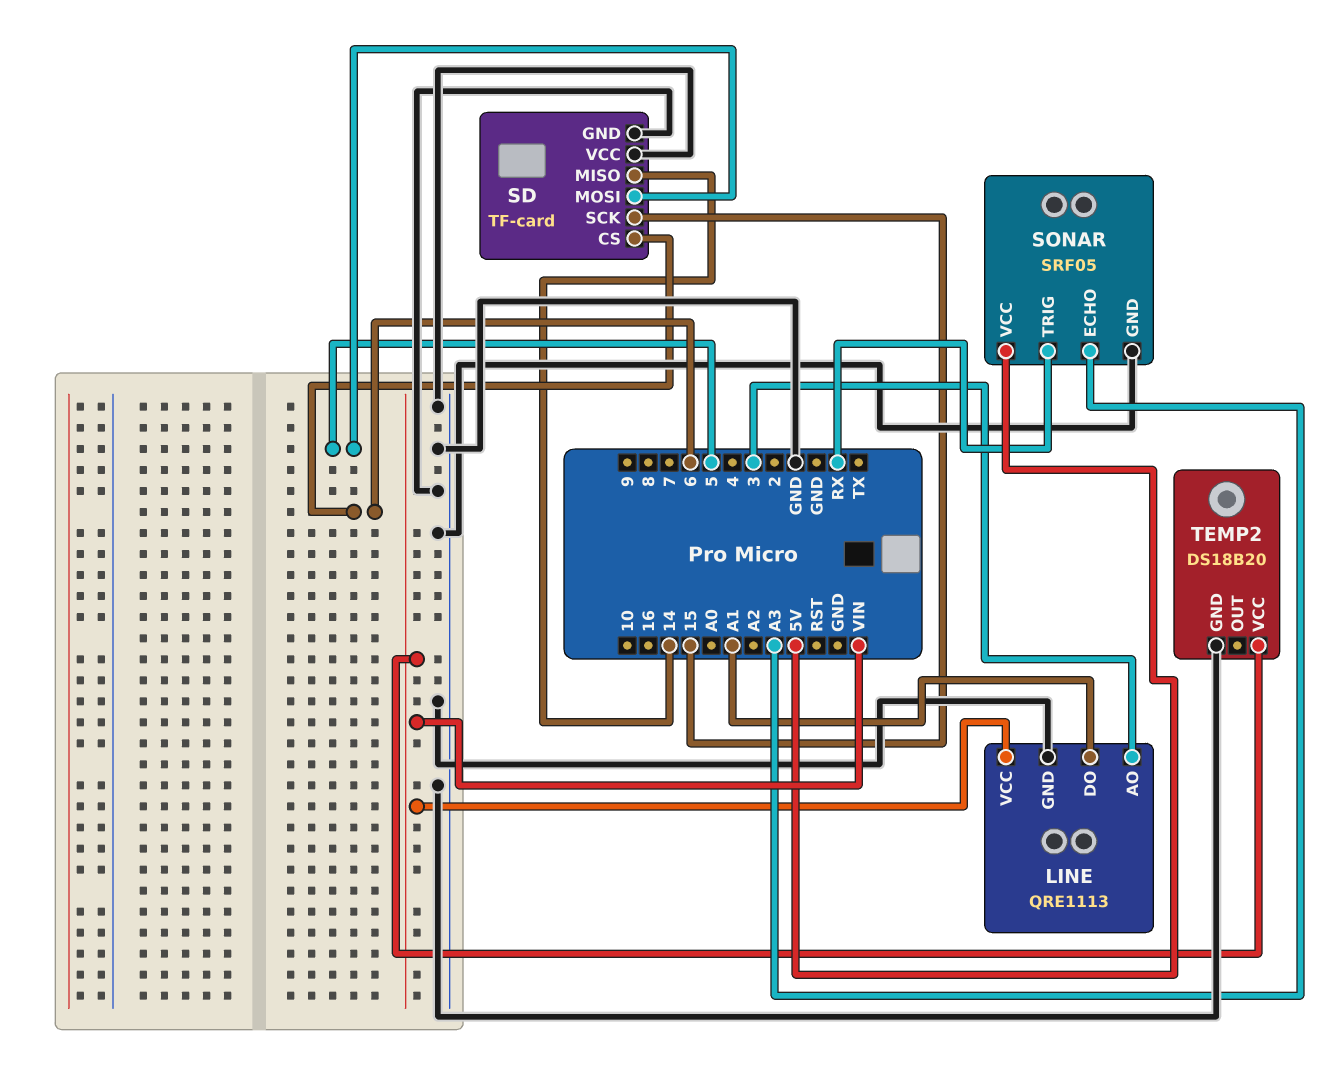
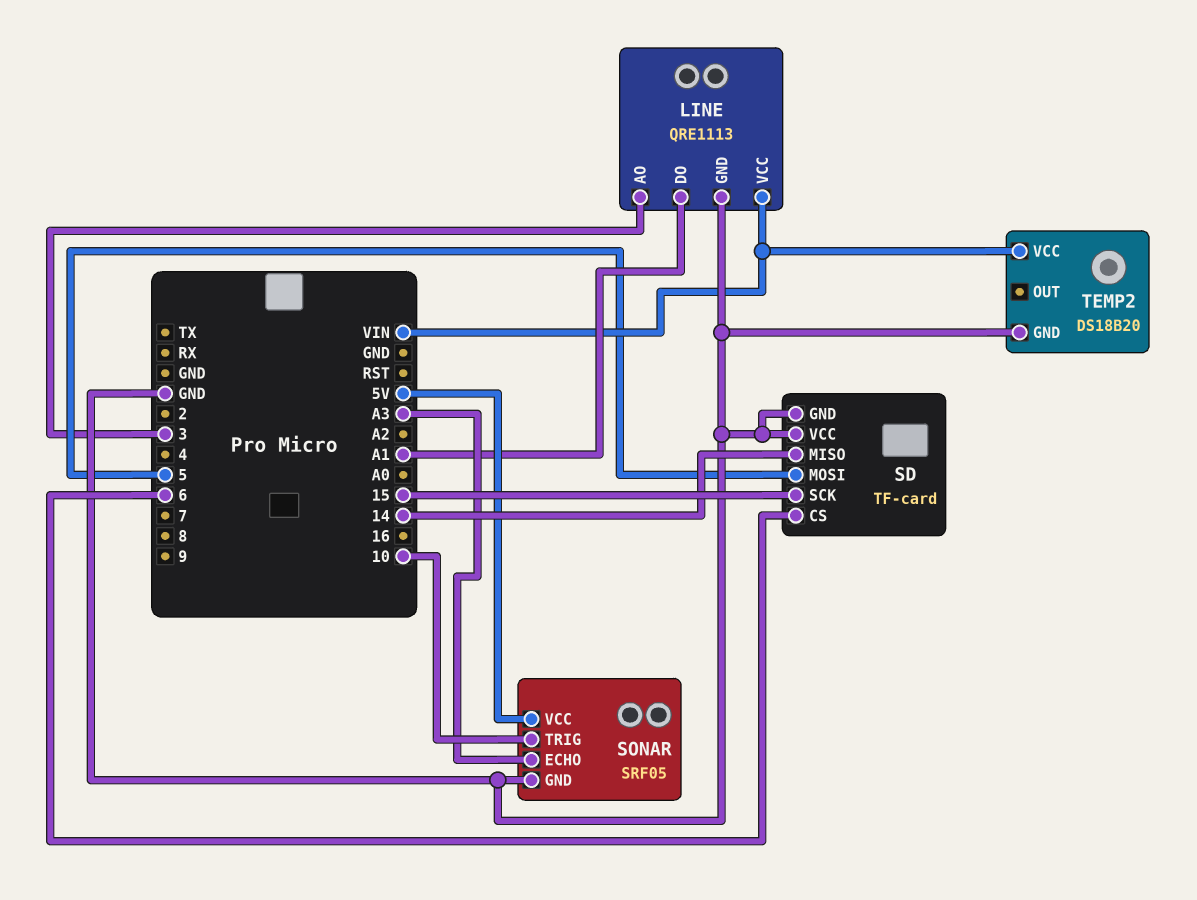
SONAR pin TRIG: RX -> 10

